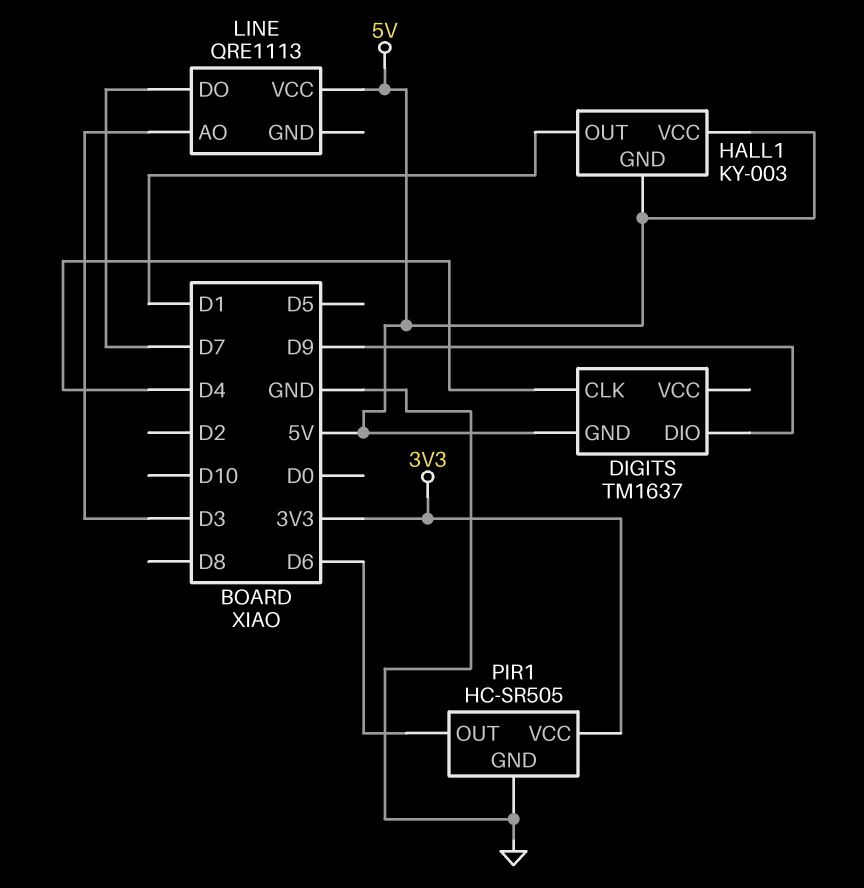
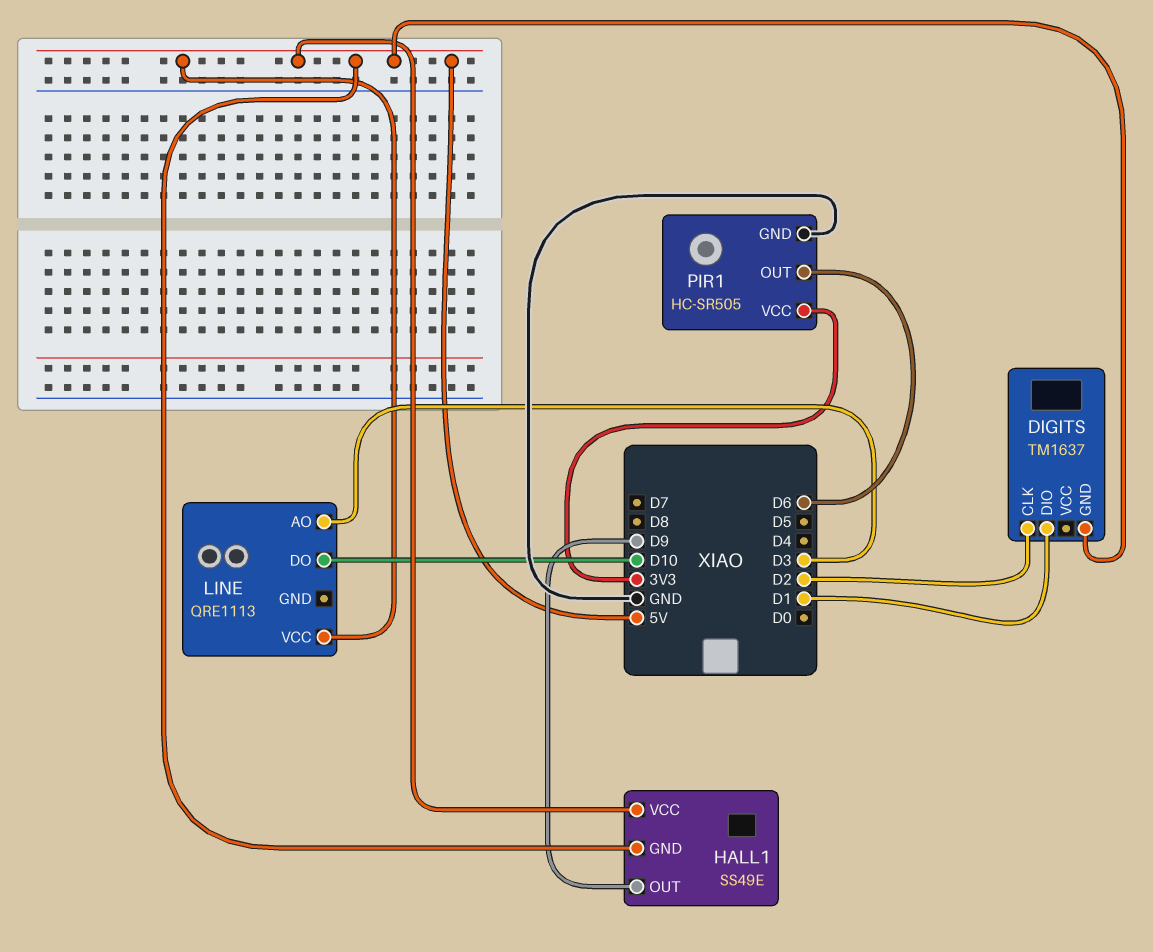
DIGITS pin CLK: D4 -> D2
DIGITS pin DIO: D9 -> D1
HALL1: KY-003 -> SS49E
HALL1 pin OUT: D1 -> D9
LINE pin DO: D7 -> D10

